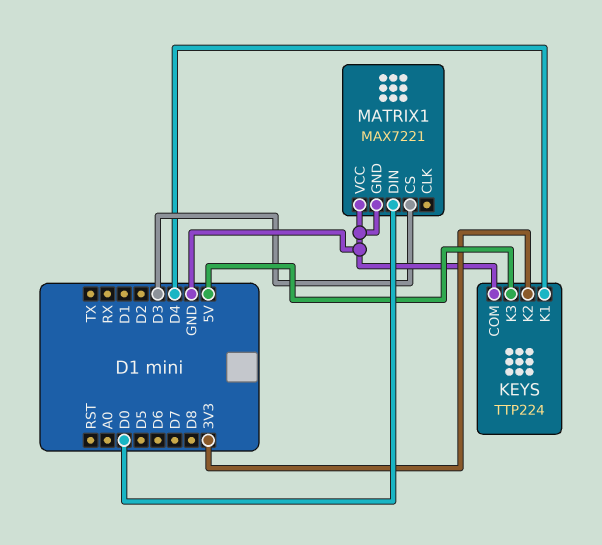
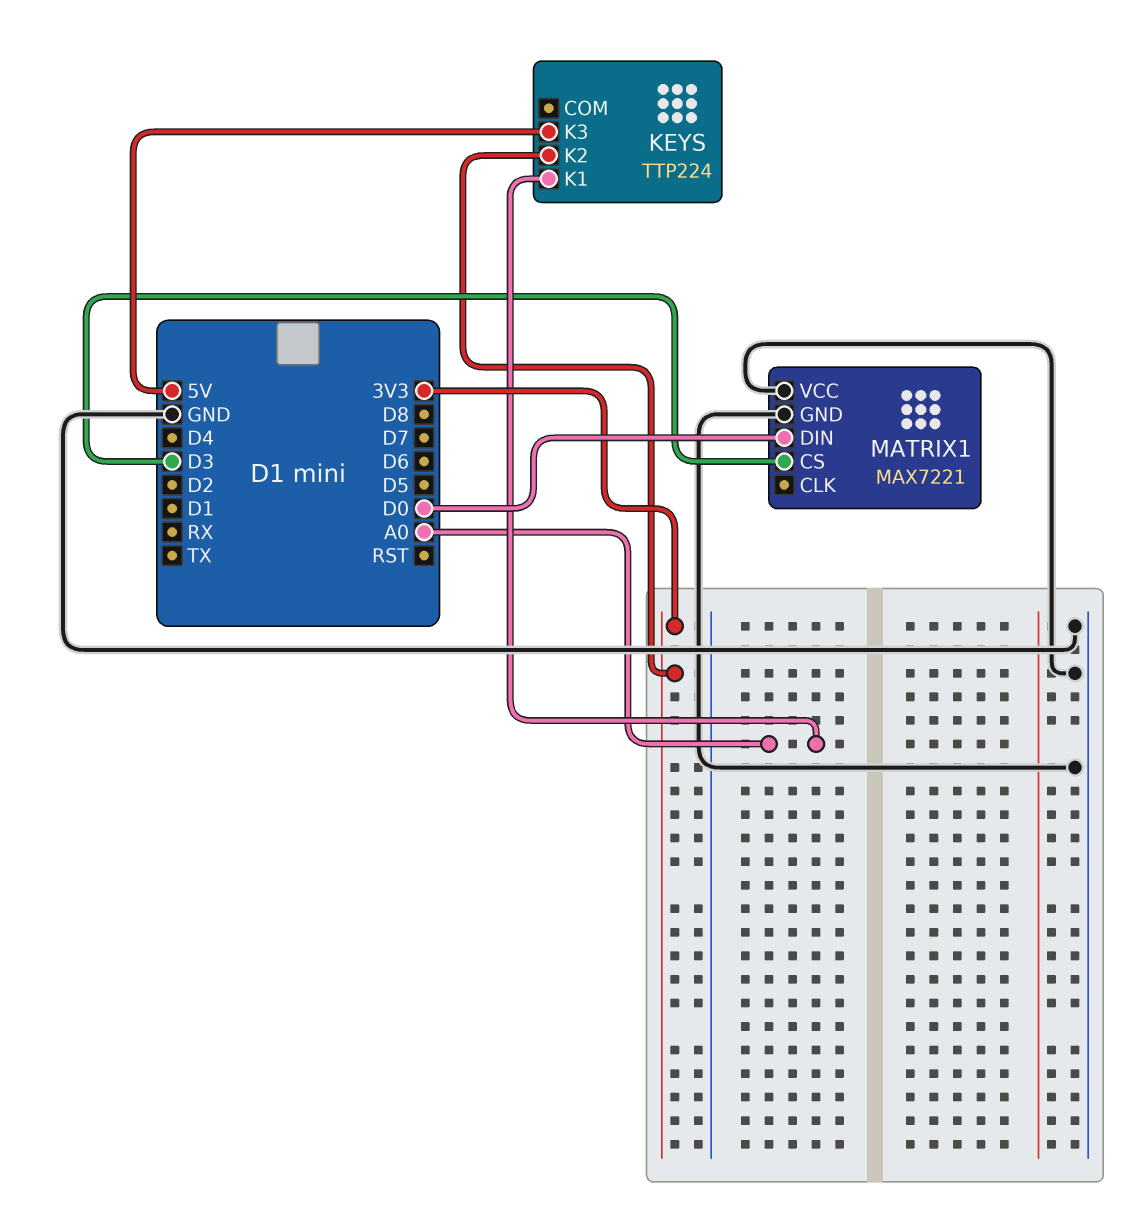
KEYS pin COM: GND -> none
KEYS pin K1: D4 -> A0

